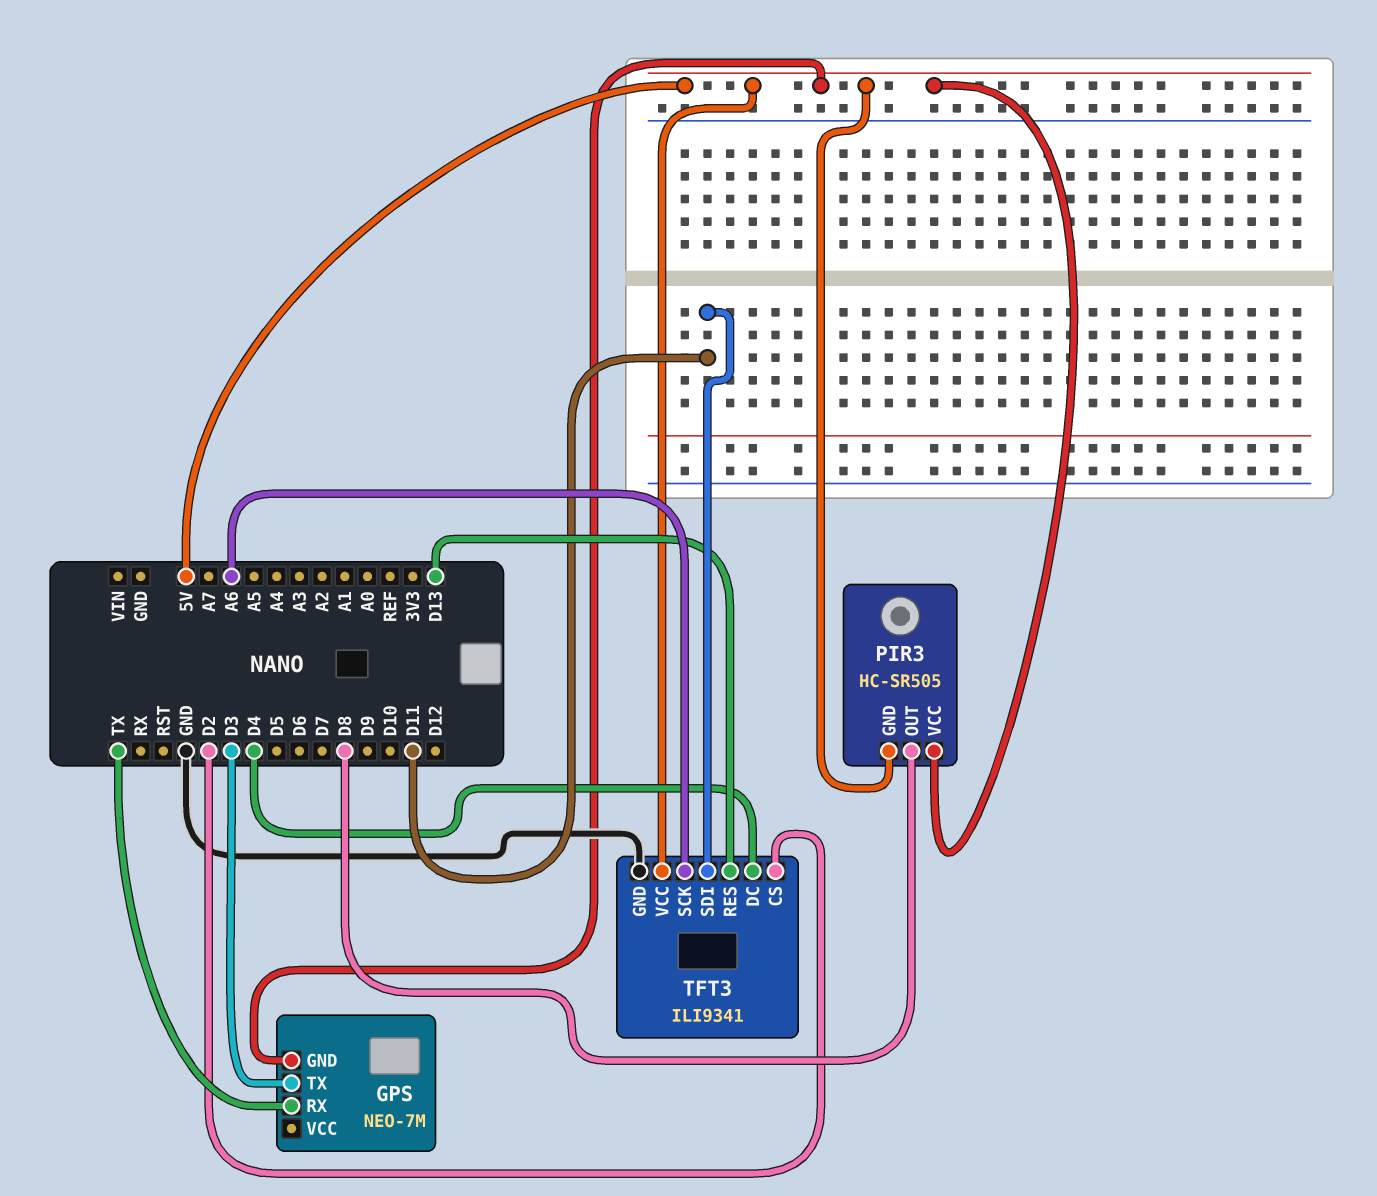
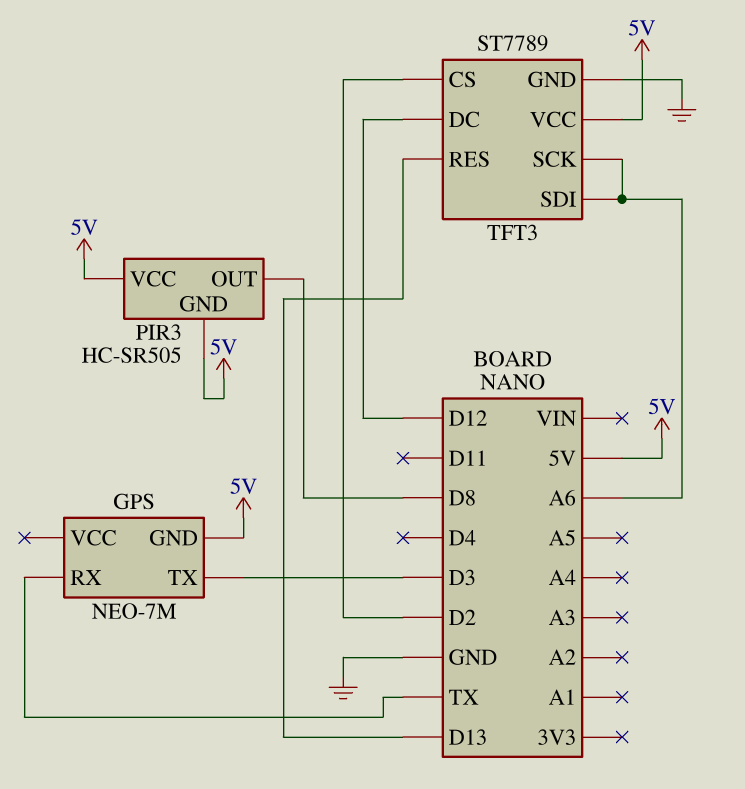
TFT3: ILI9341 -> ST7789
TFT3 pin DC: D4 -> D12
TFT3 pin SDI: D11 -> A6

